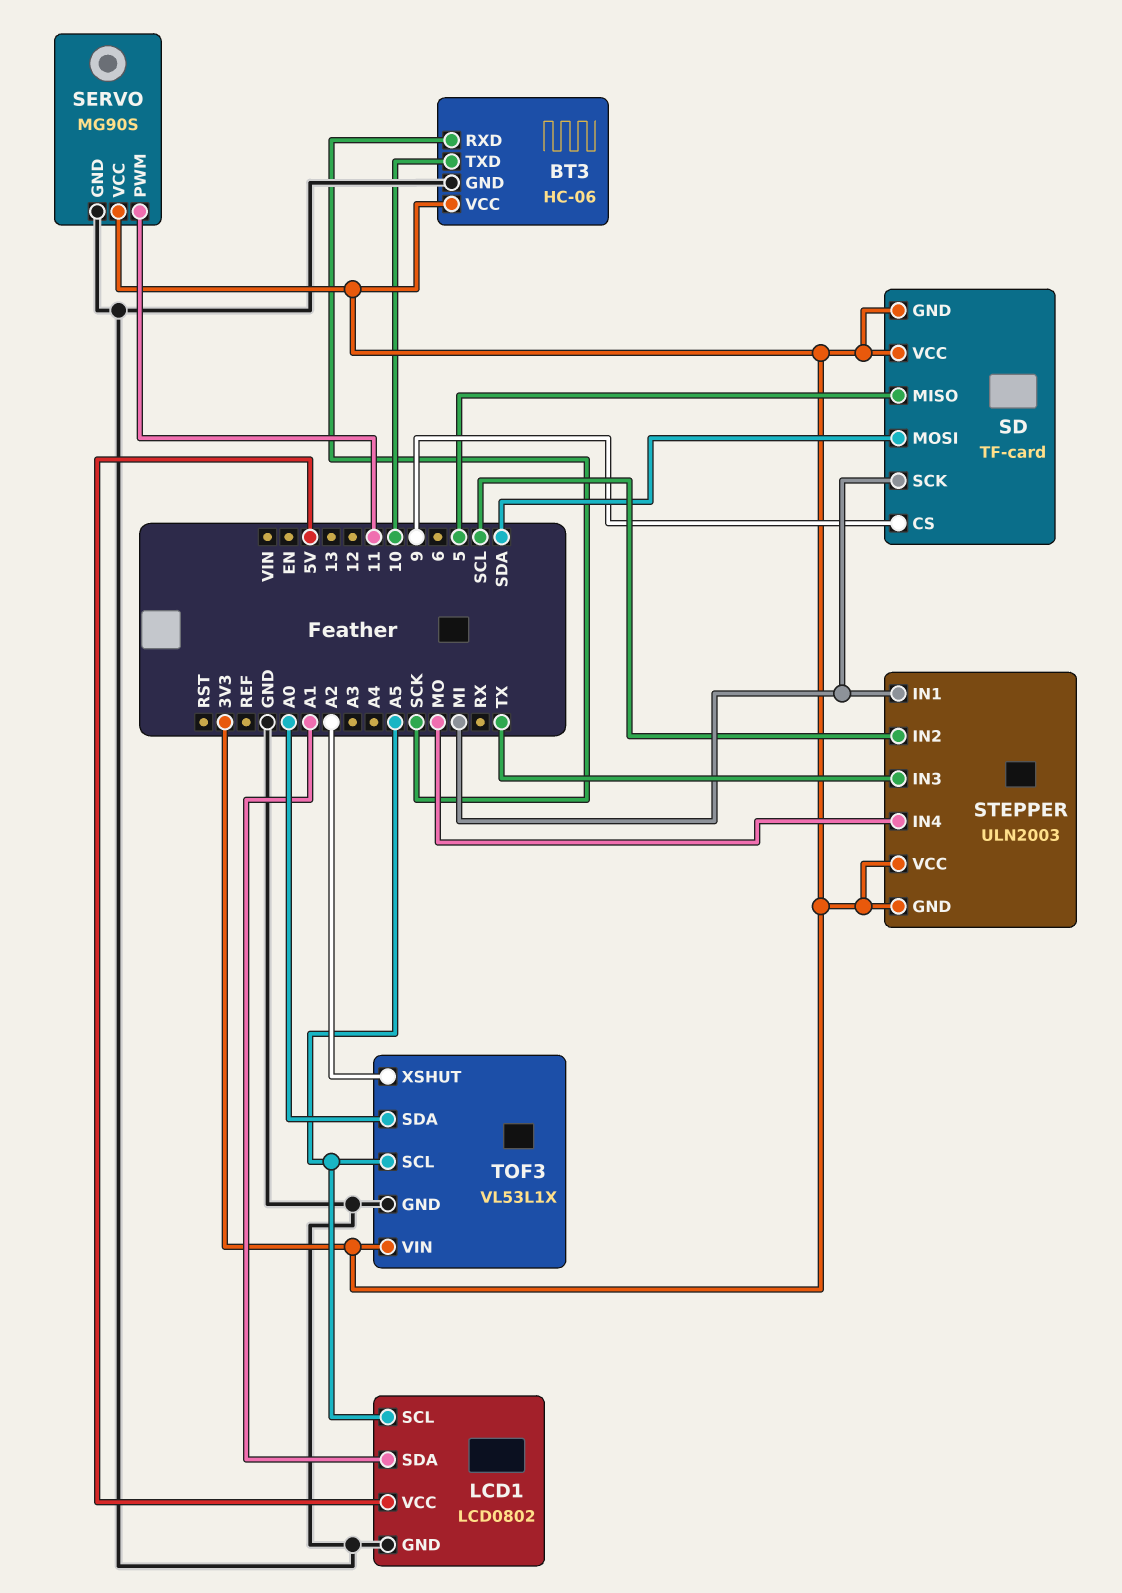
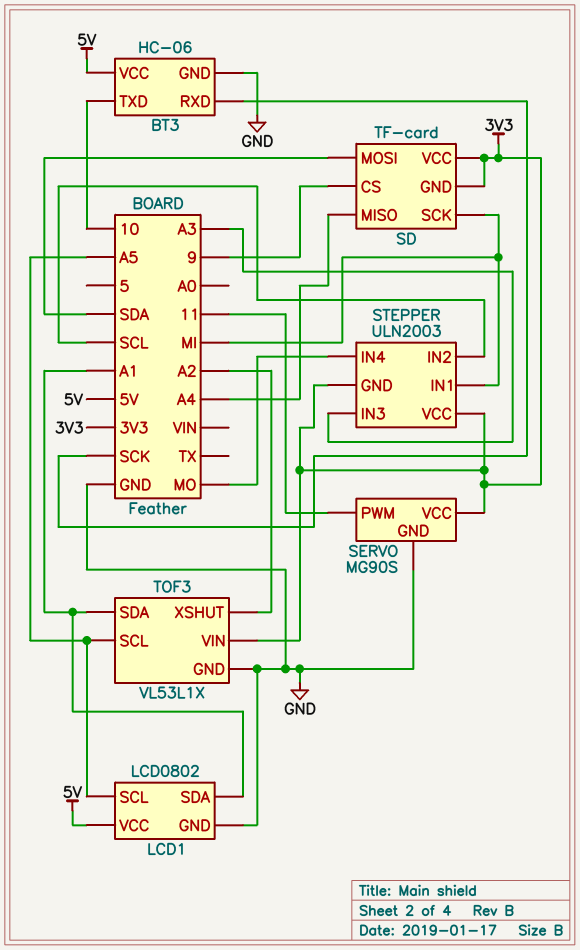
BT3 pin VCC: 3V3 -> 5V
SD pin MISO: 5 -> A4
STEPPER pin IN3: TX -> A3
TOF3 pin SDA: A0 -> A1

